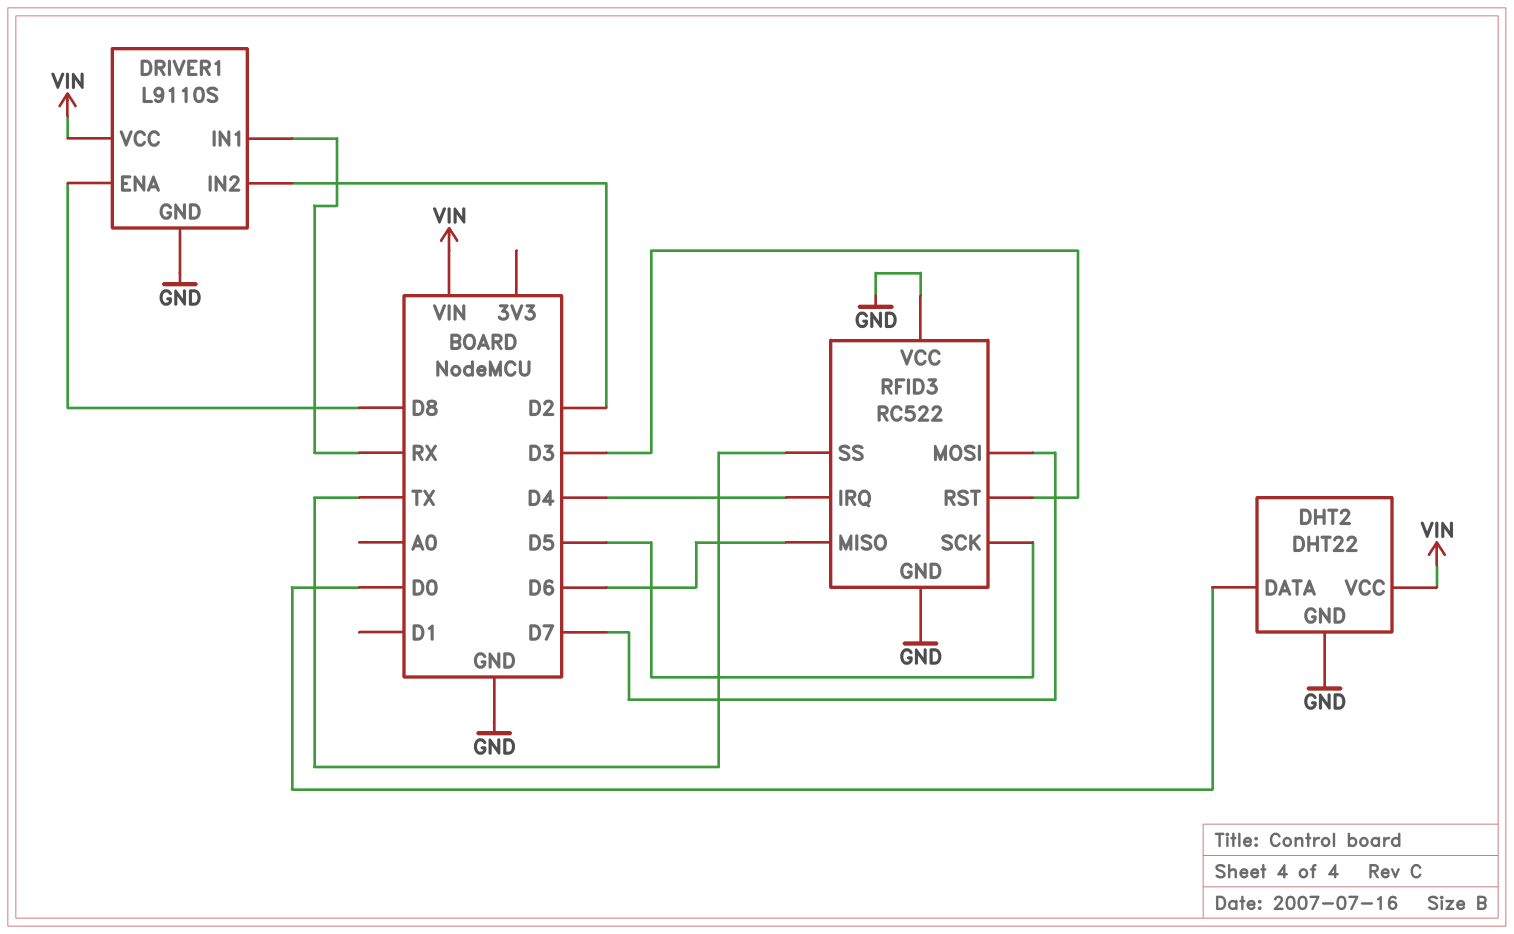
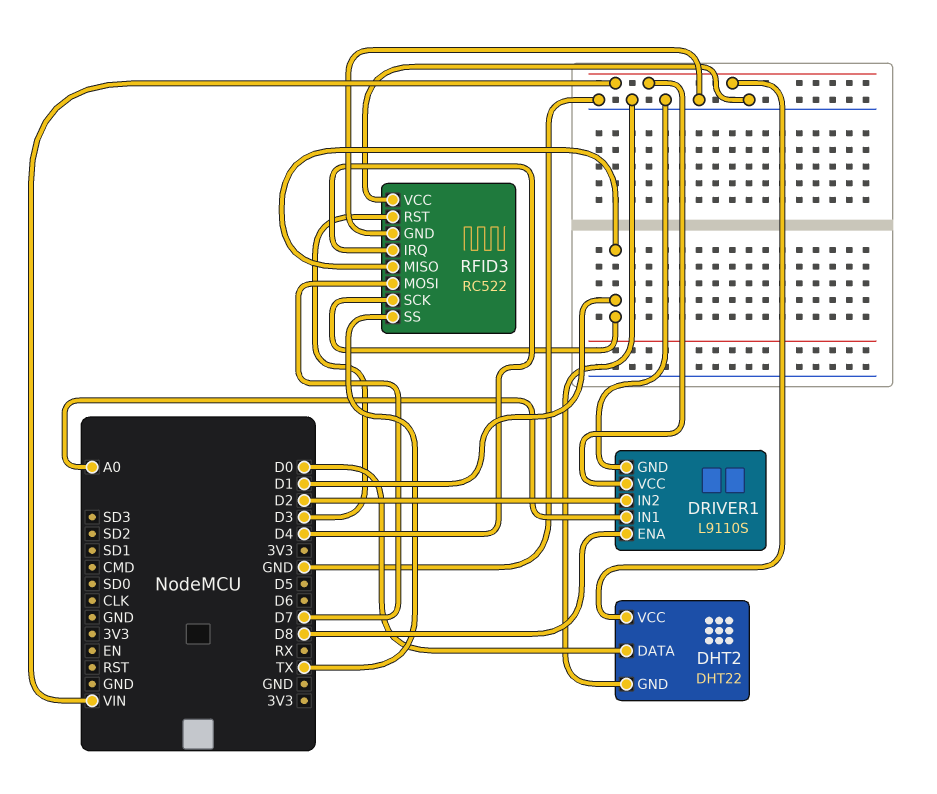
DRIVER1 pin IN1: RX -> A0
RFID3 pin MISO: D6 -> D1
RFID3 pin SCK: D5 -> D1

